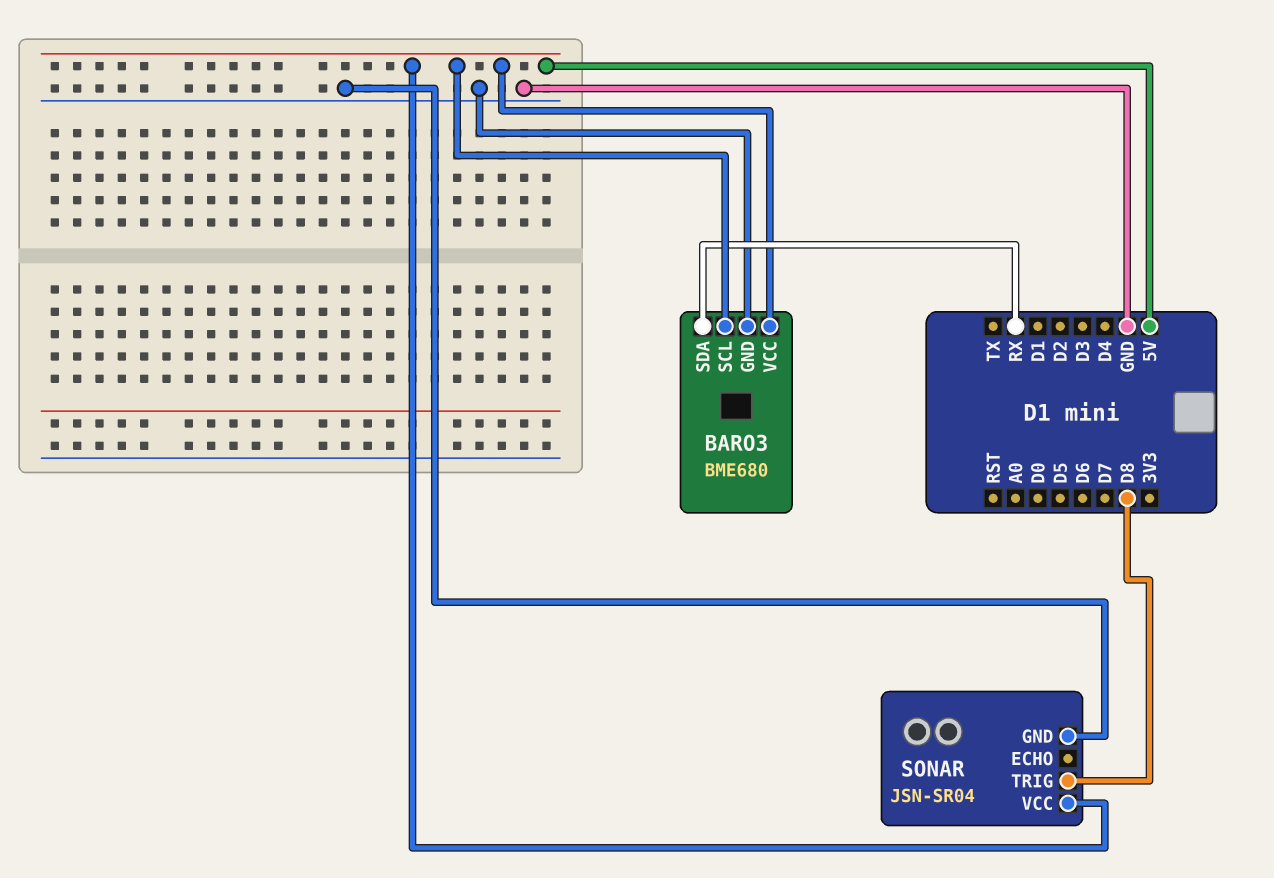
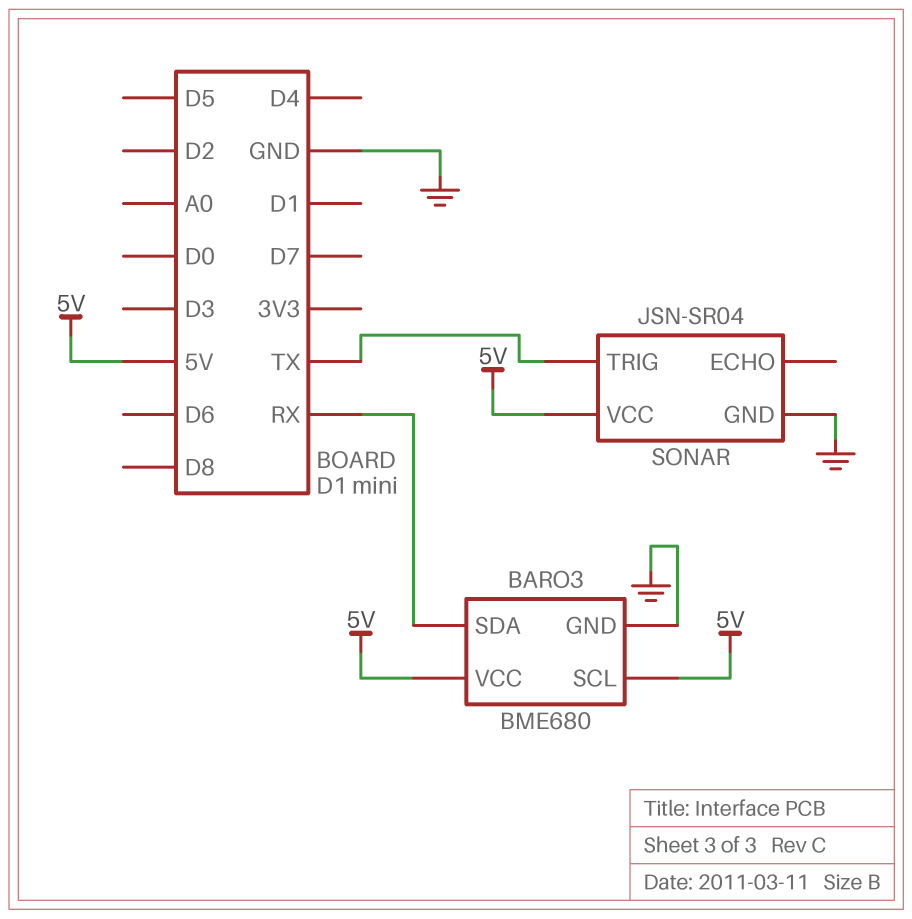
SONAR pin TRIG: D8 -> TX

